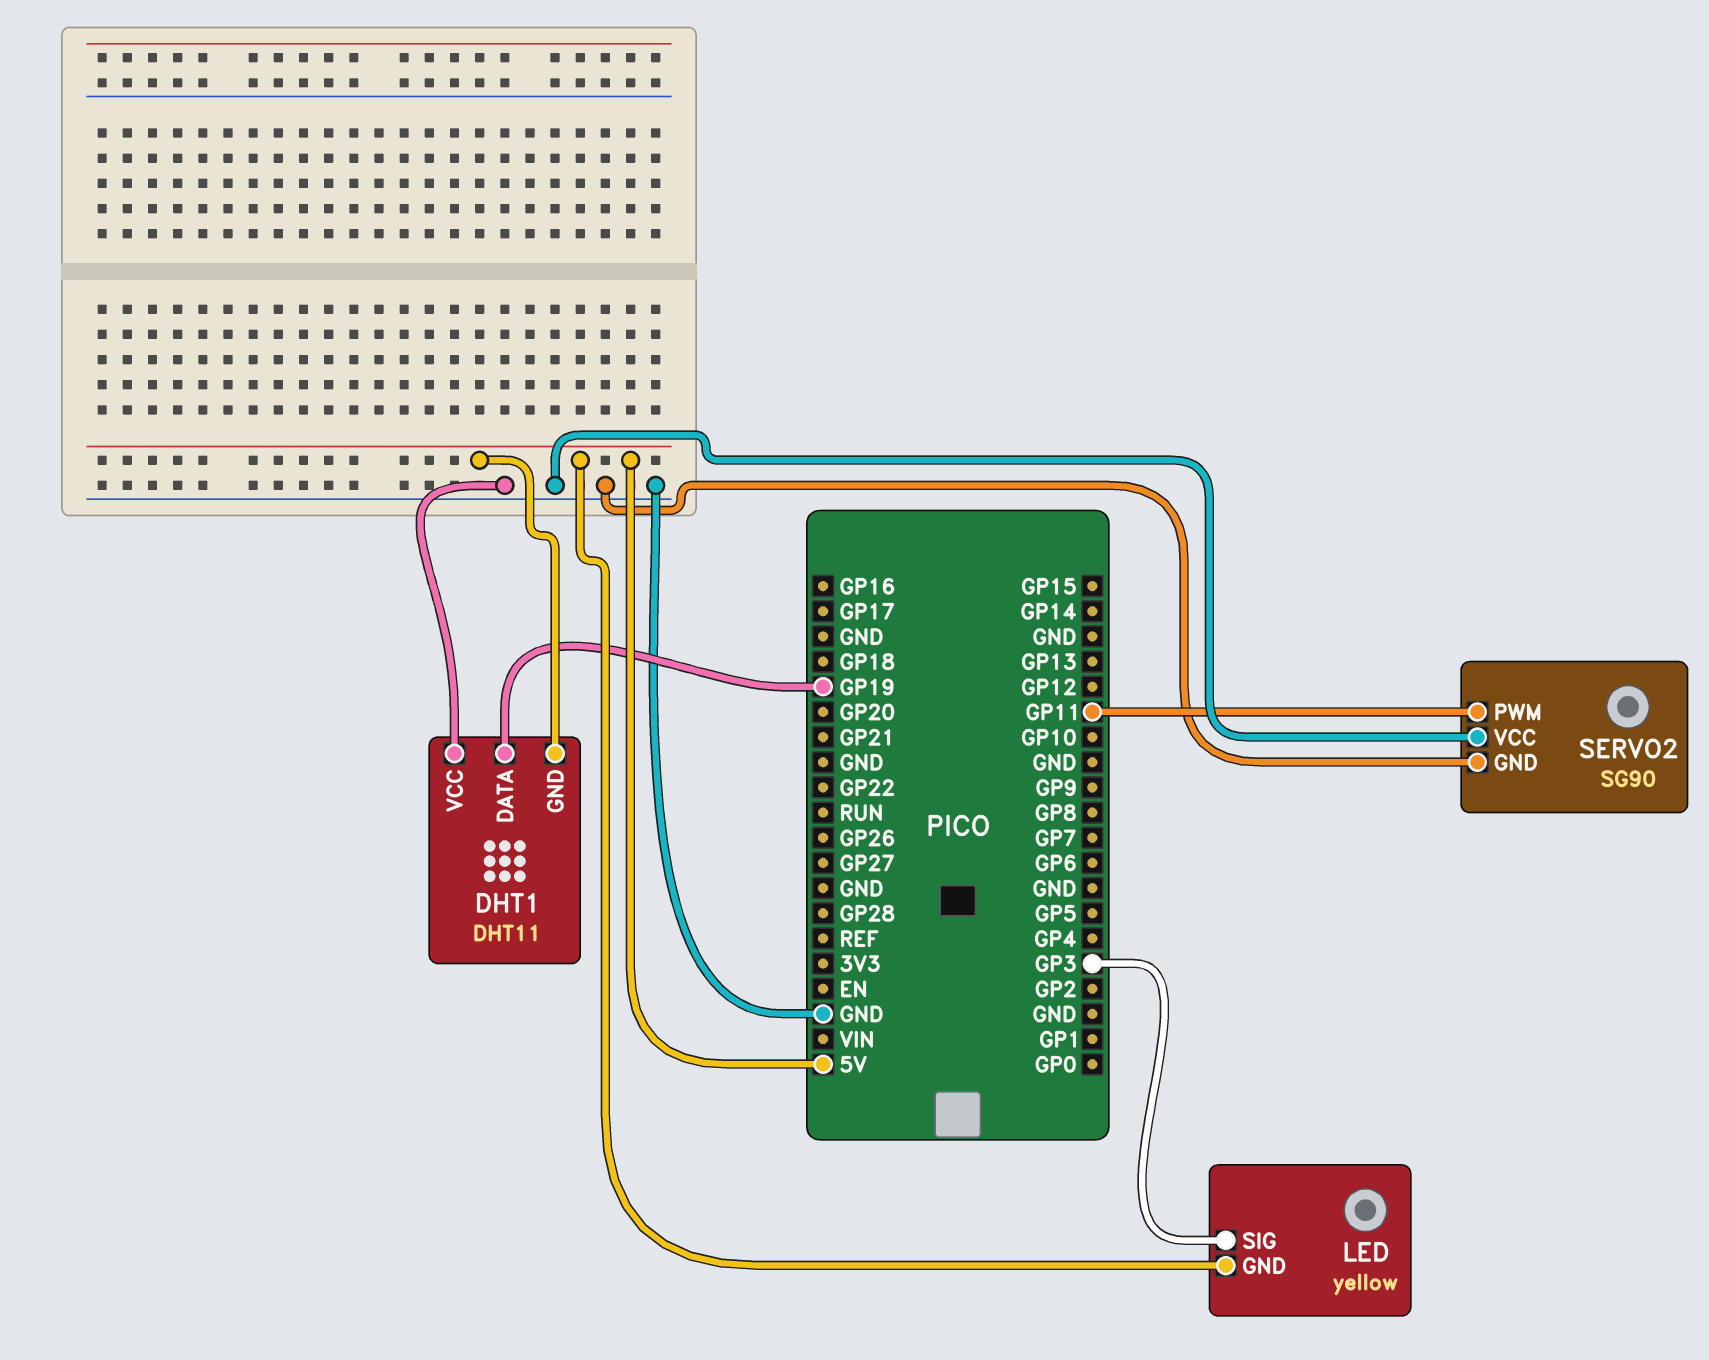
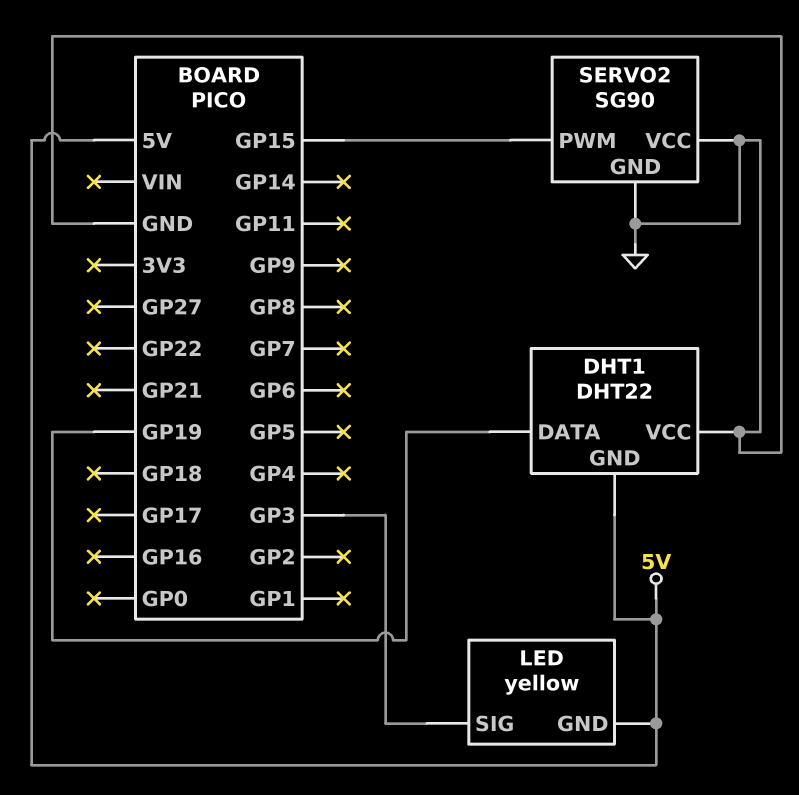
DHT1: DHT11 -> DHT22
SERVO2 pin PWM: GP11 -> GP15

